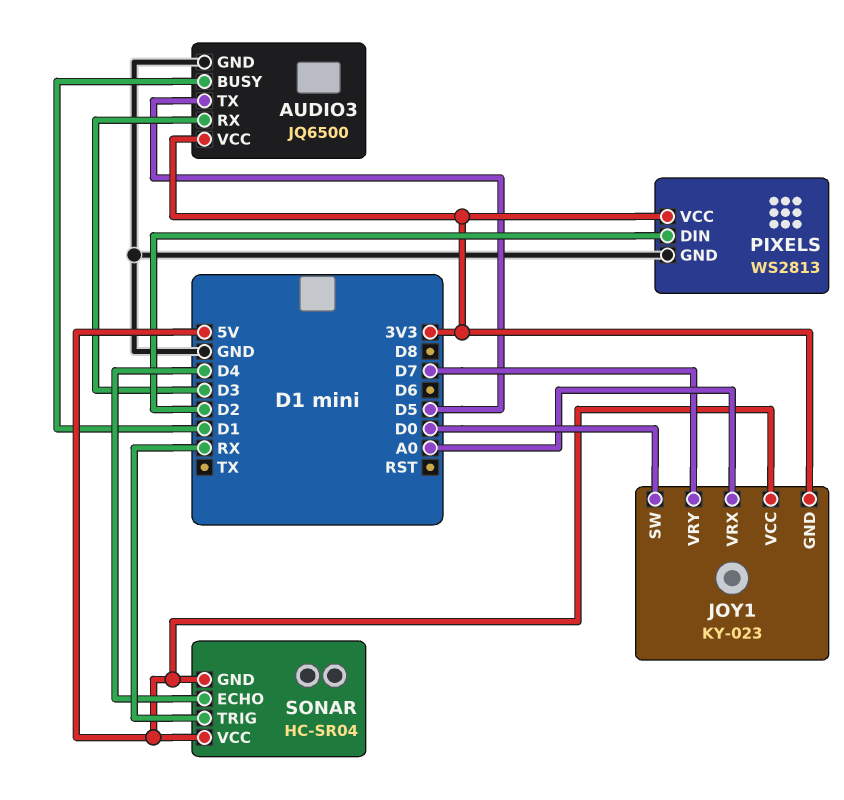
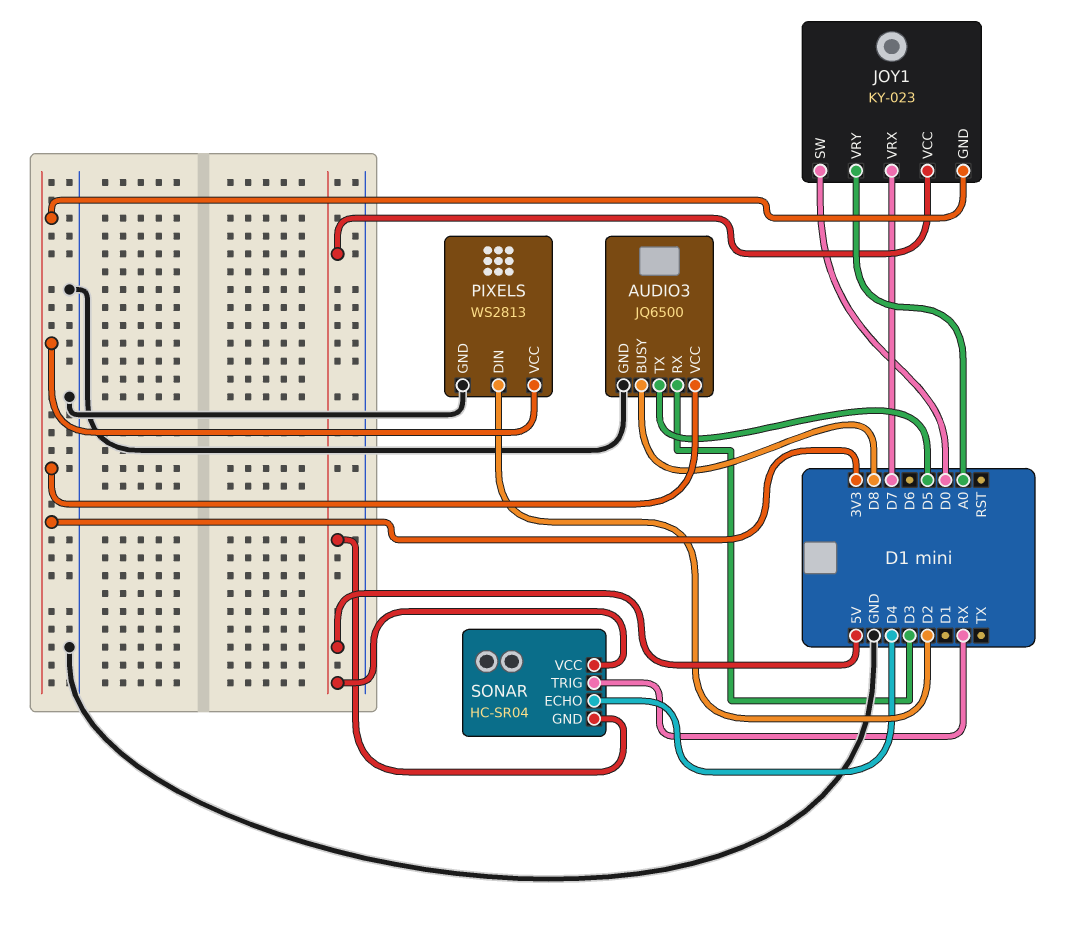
AUDIO3 pin BUSY: D1 -> D8
JOY1 pin VRX: A0 -> D7
JOY1 pin VRY: D7 -> A0

